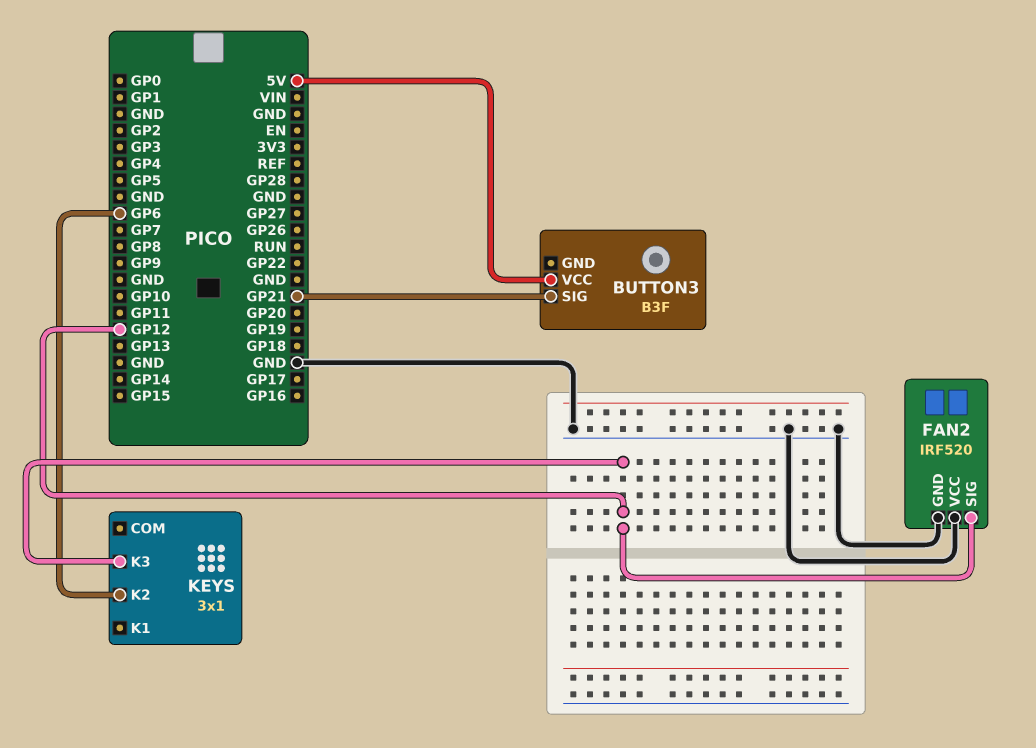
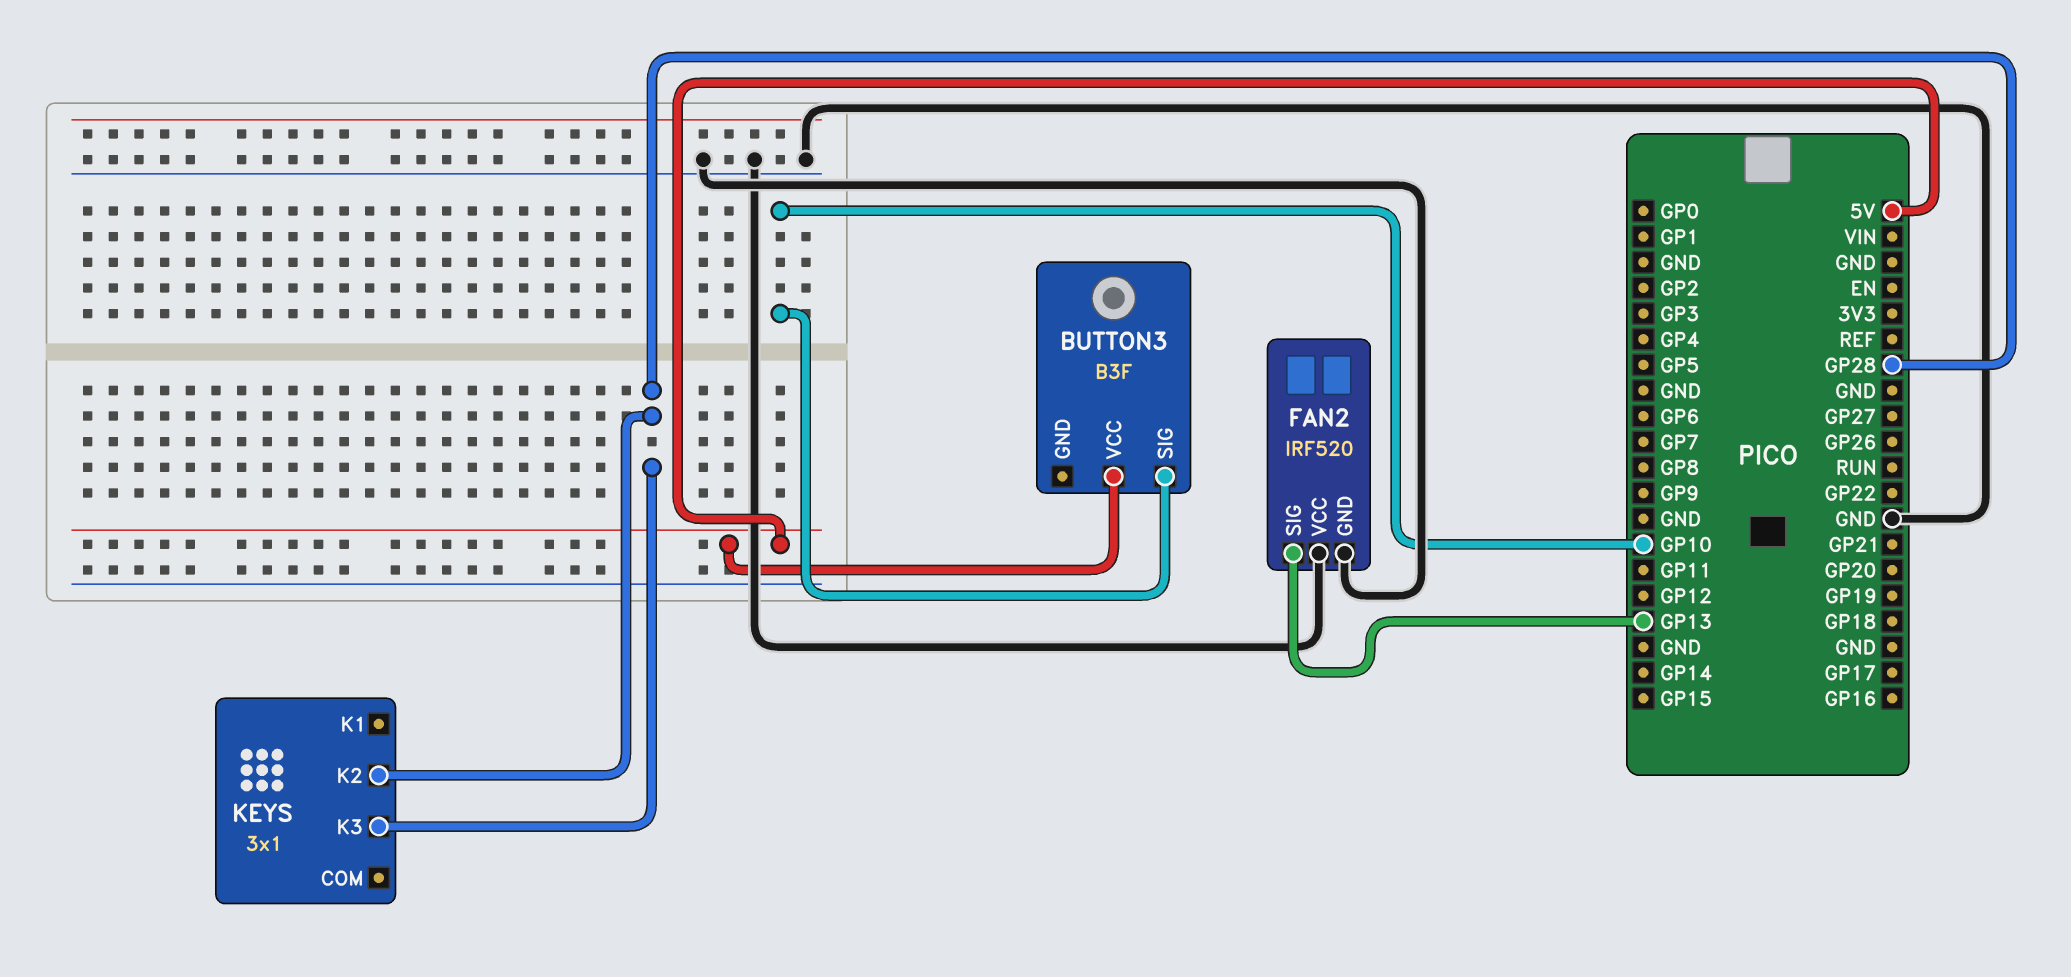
BUTTON3 pin SIG: GP21 -> GP10
FAN2 pin SIG: GP12 -> GP13
KEYS pin K2: GP6 -> GP28
KEYS pin K3: GP12 -> GP28

